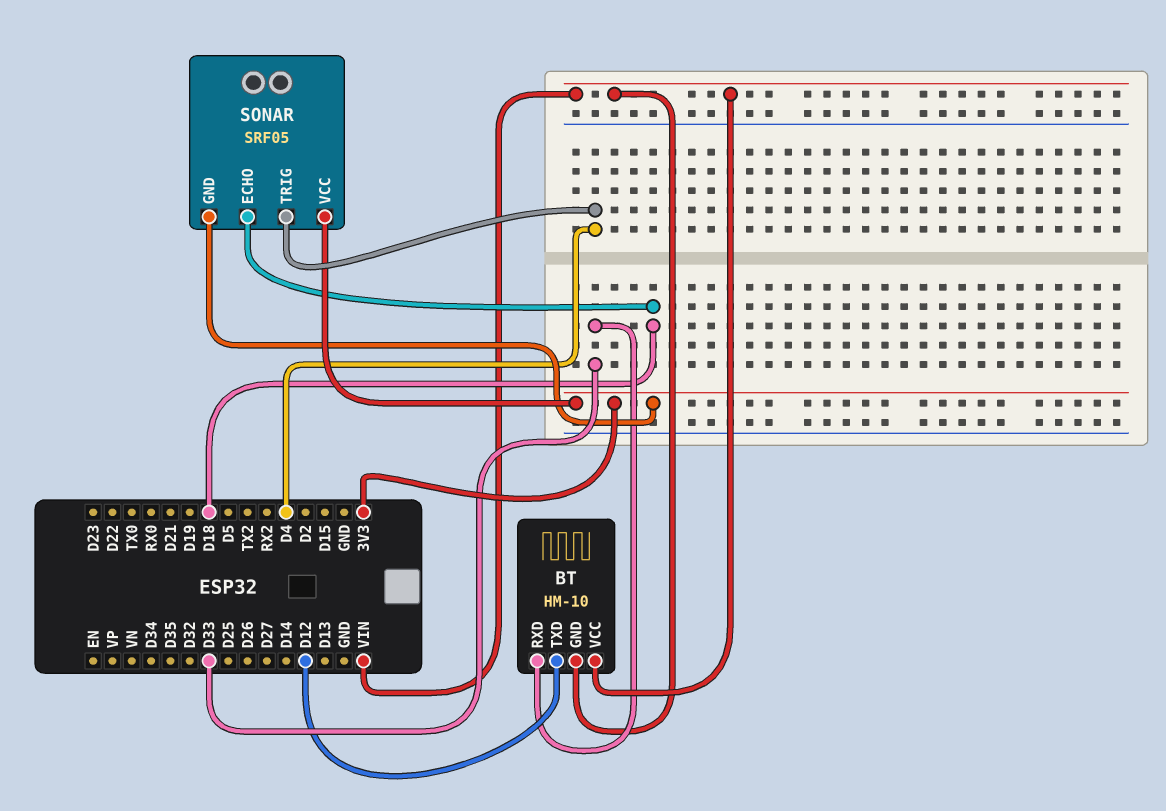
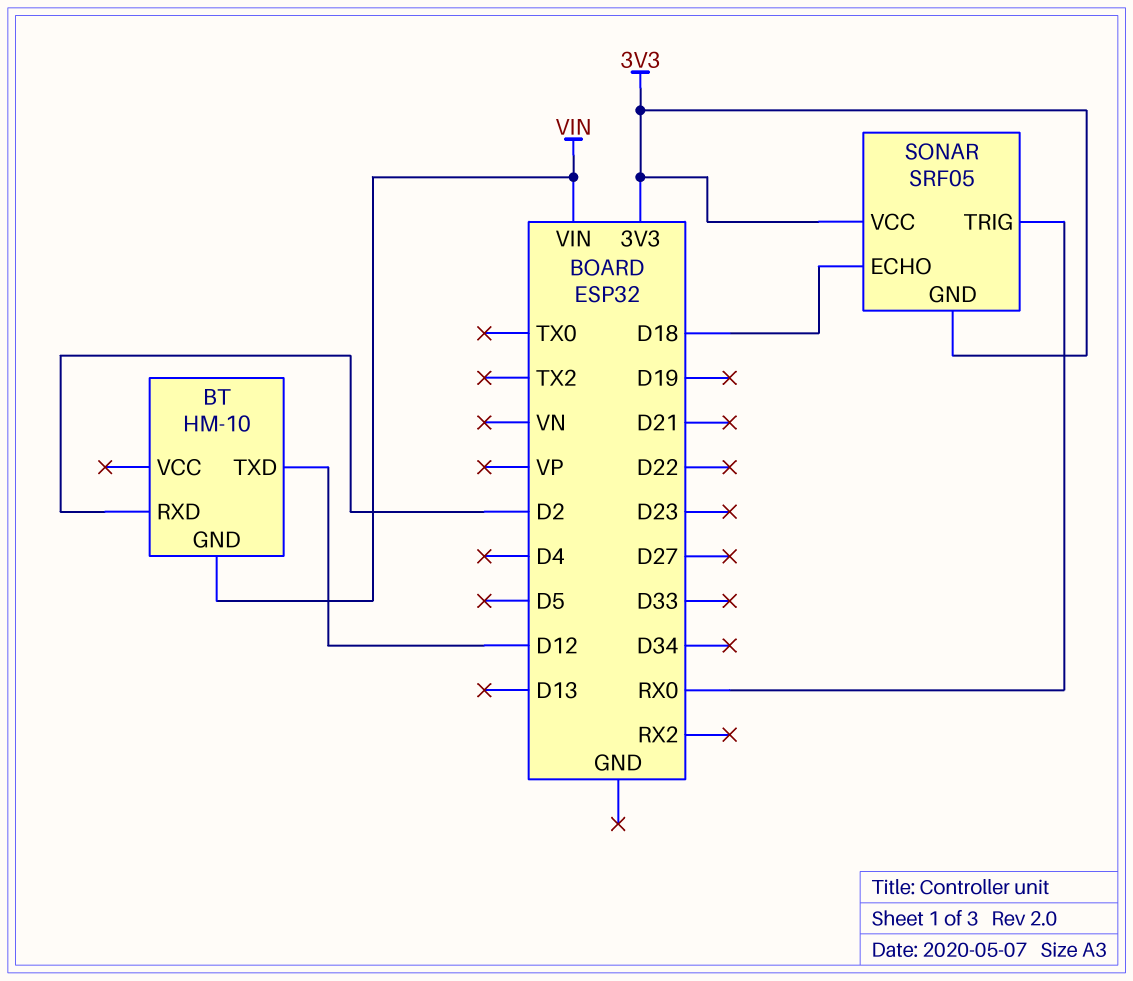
BT pin RXD: D33 -> D2
BT pin VCC: VIN -> none
SONAR pin TRIG: D4 -> RX0

